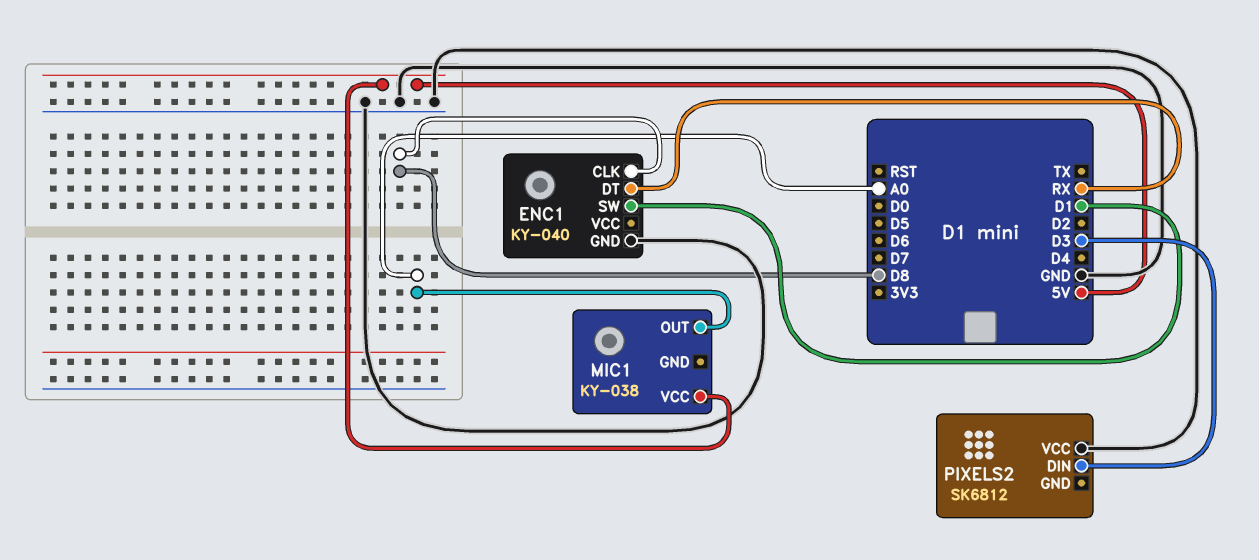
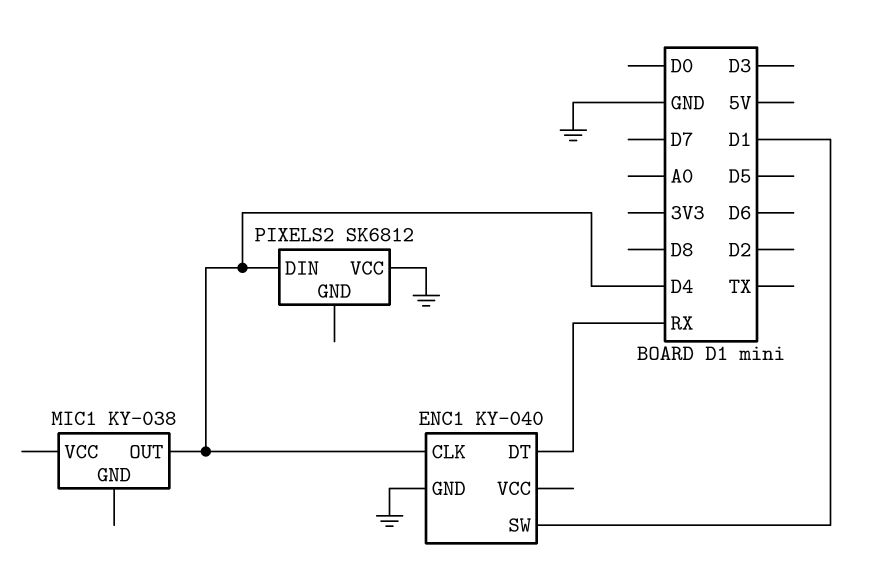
ENC1 pin CLK: D8 -> D4
MIC1 pin OUT: A0 -> D4
MIC1 pin VCC: 5V -> none
PIXELS2 pin DIN: D3 -> D4

